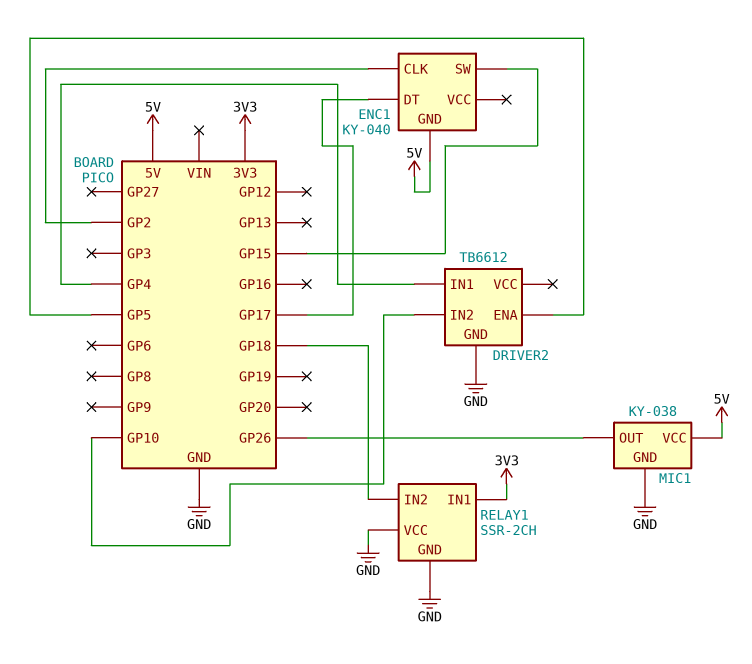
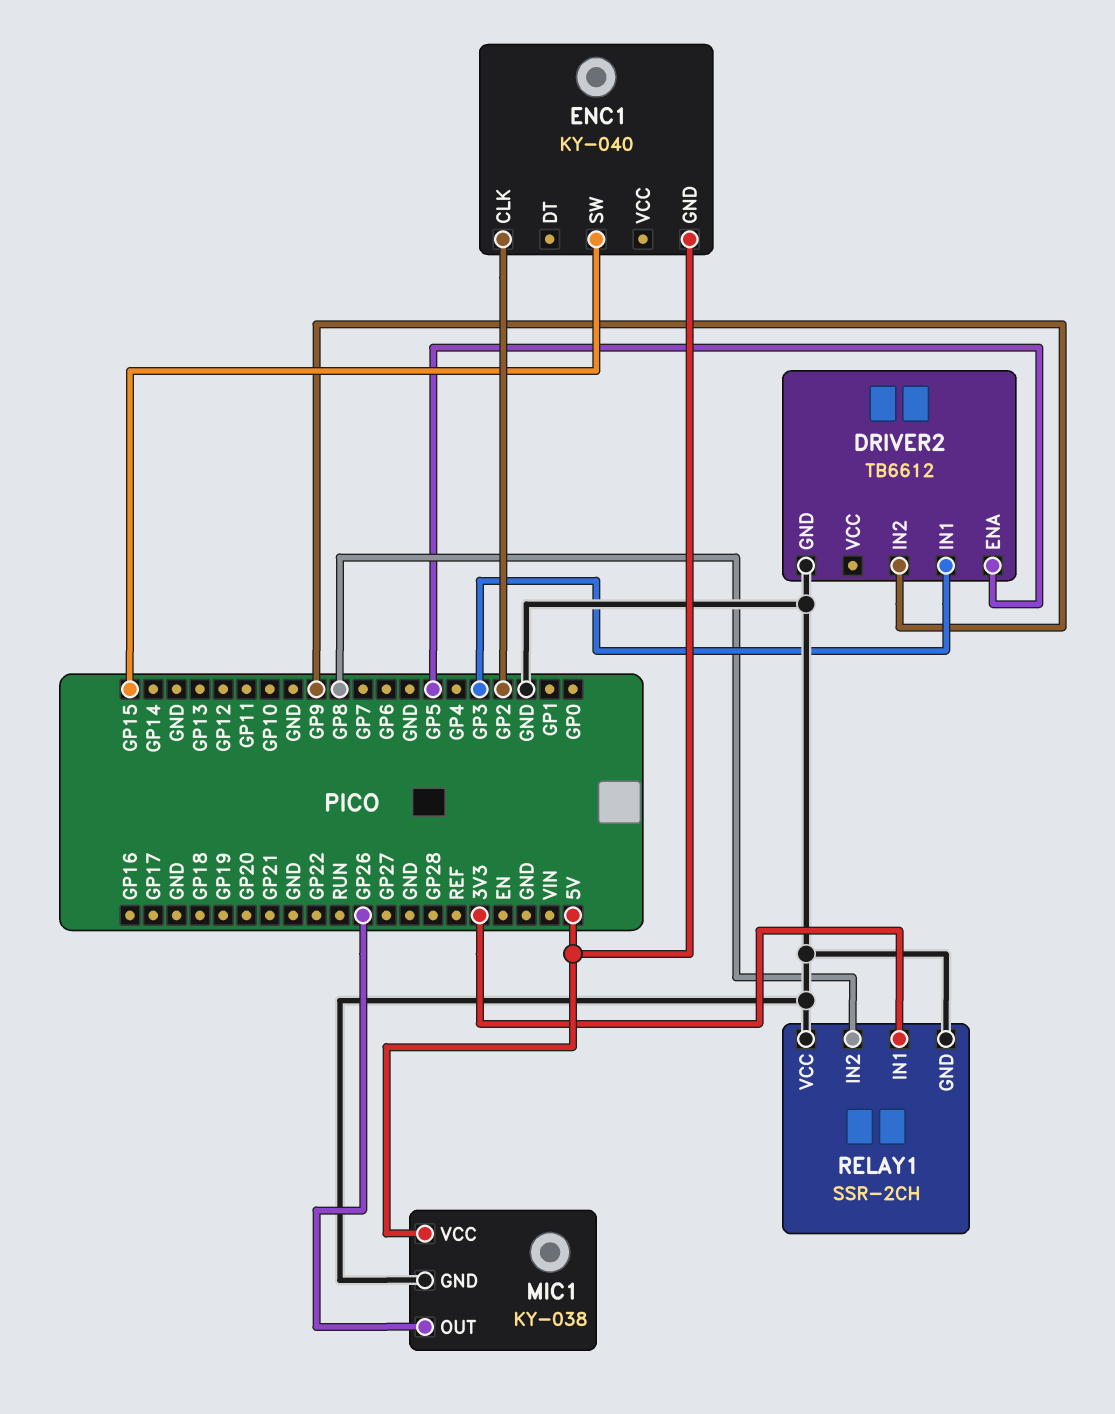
DRIVER2 pin IN1: GP4 -> GP3
DRIVER2 pin IN2: GP10 -> GP9
ENC1 pin DT: GP17 -> none
RELAY1 pin IN2: GP18 -> GP8

